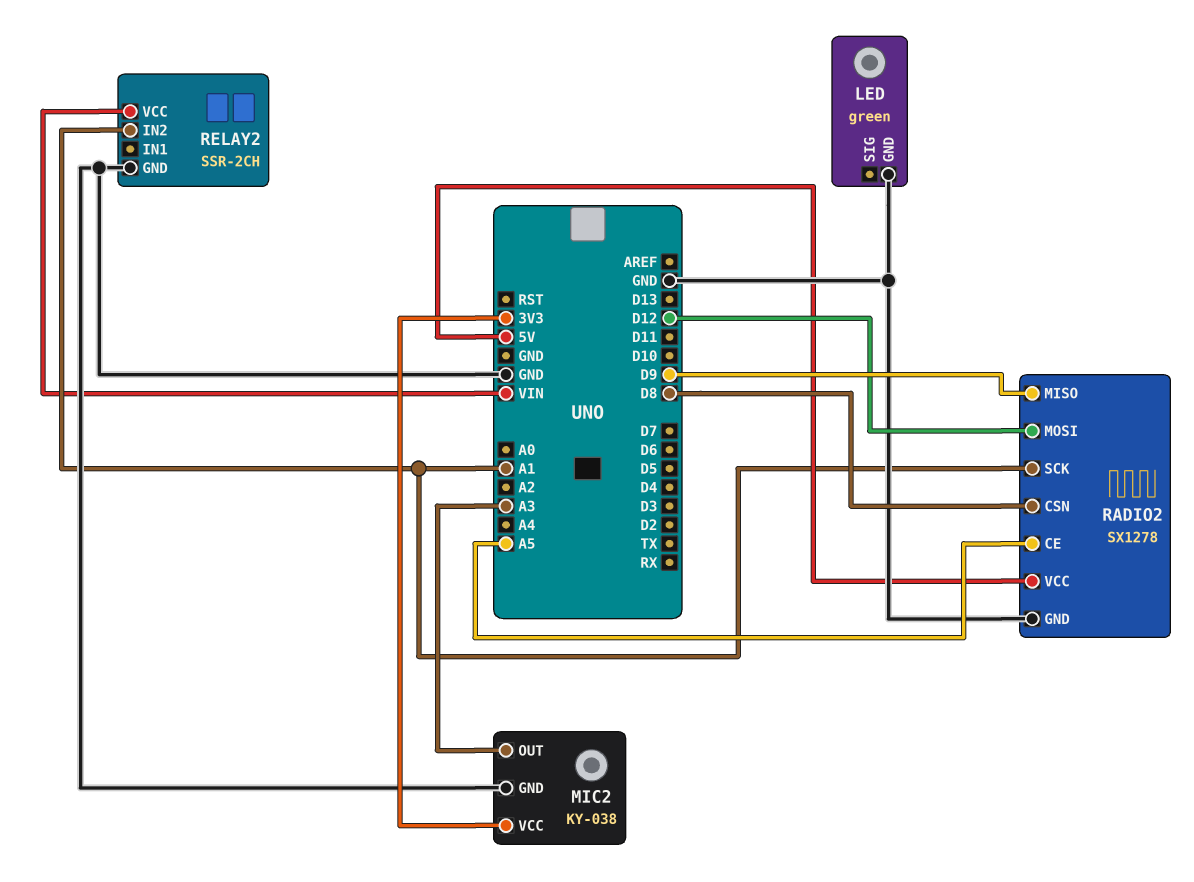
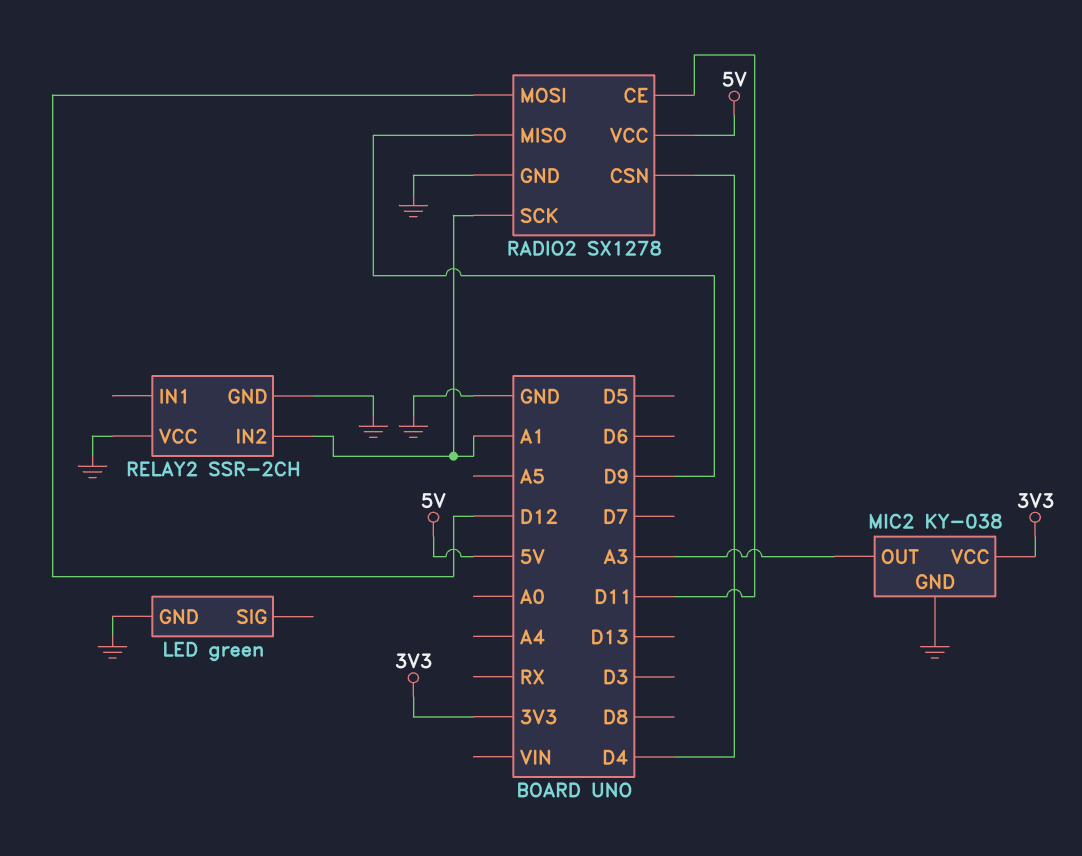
RADIO2 pin CE: A5 -> D11
RADIO2 pin CSN: D8 -> D4
RELAY2 pin VCC: VIN -> GND

